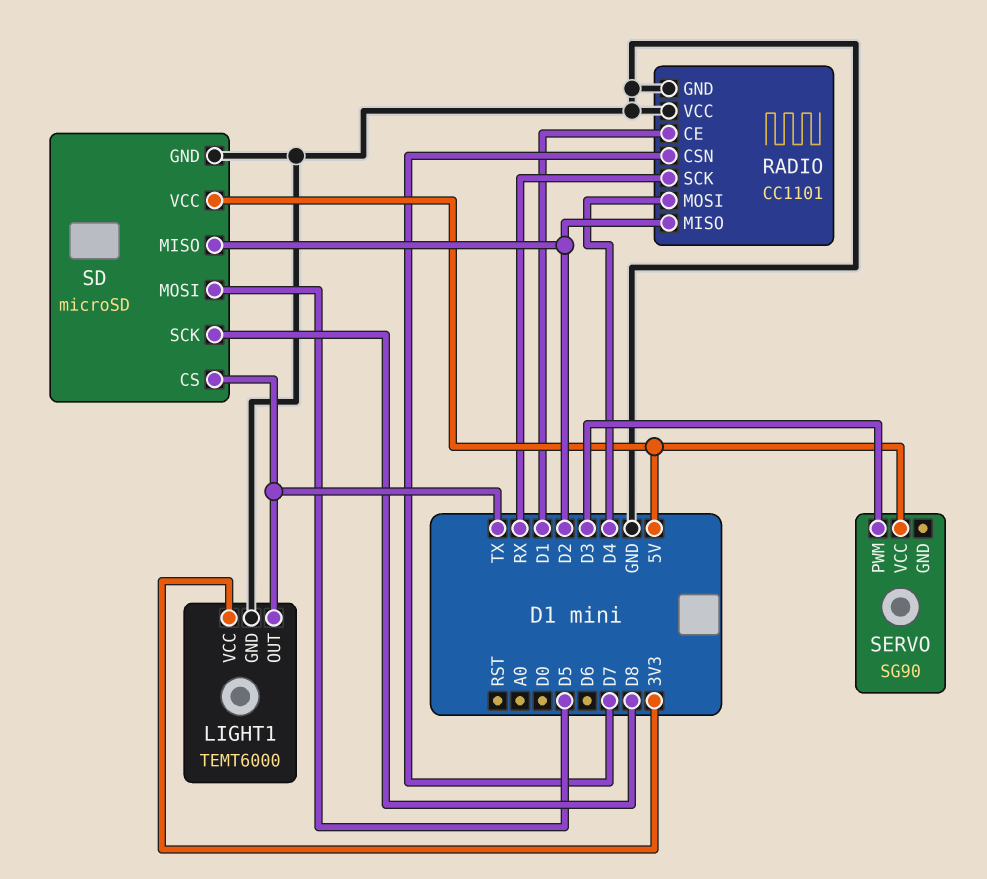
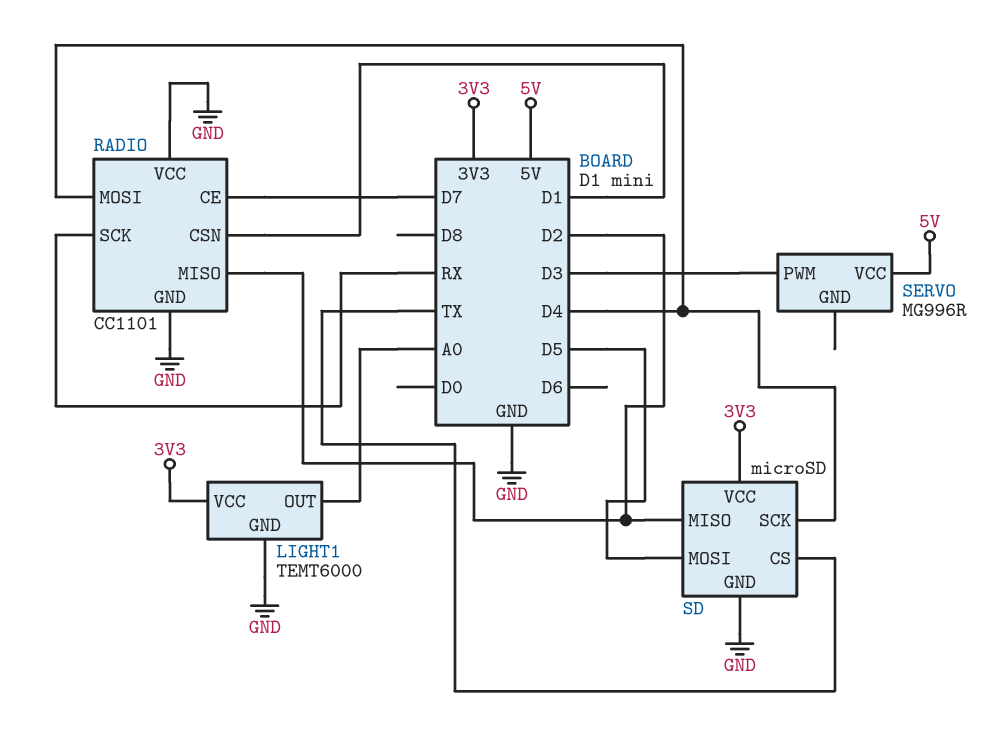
LIGHT1 pin OUT: TX -> A0
RADIO pin CE: D1 -> D7
RADIO pin CSN: D7 -> D1
SD pin SCK: D8 -> D4
SD pin VCC: 5V -> 3V3
SERVO: SG90 -> MG996R

